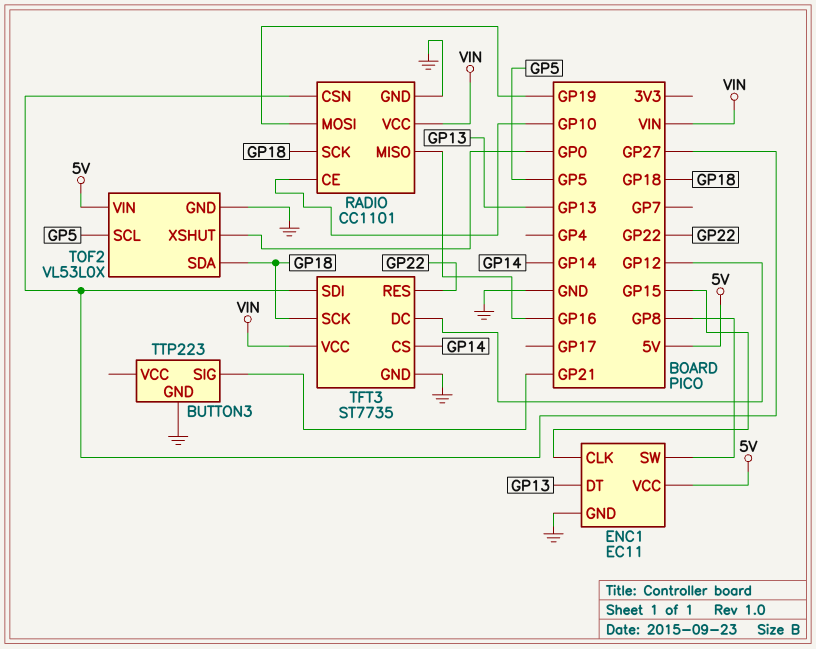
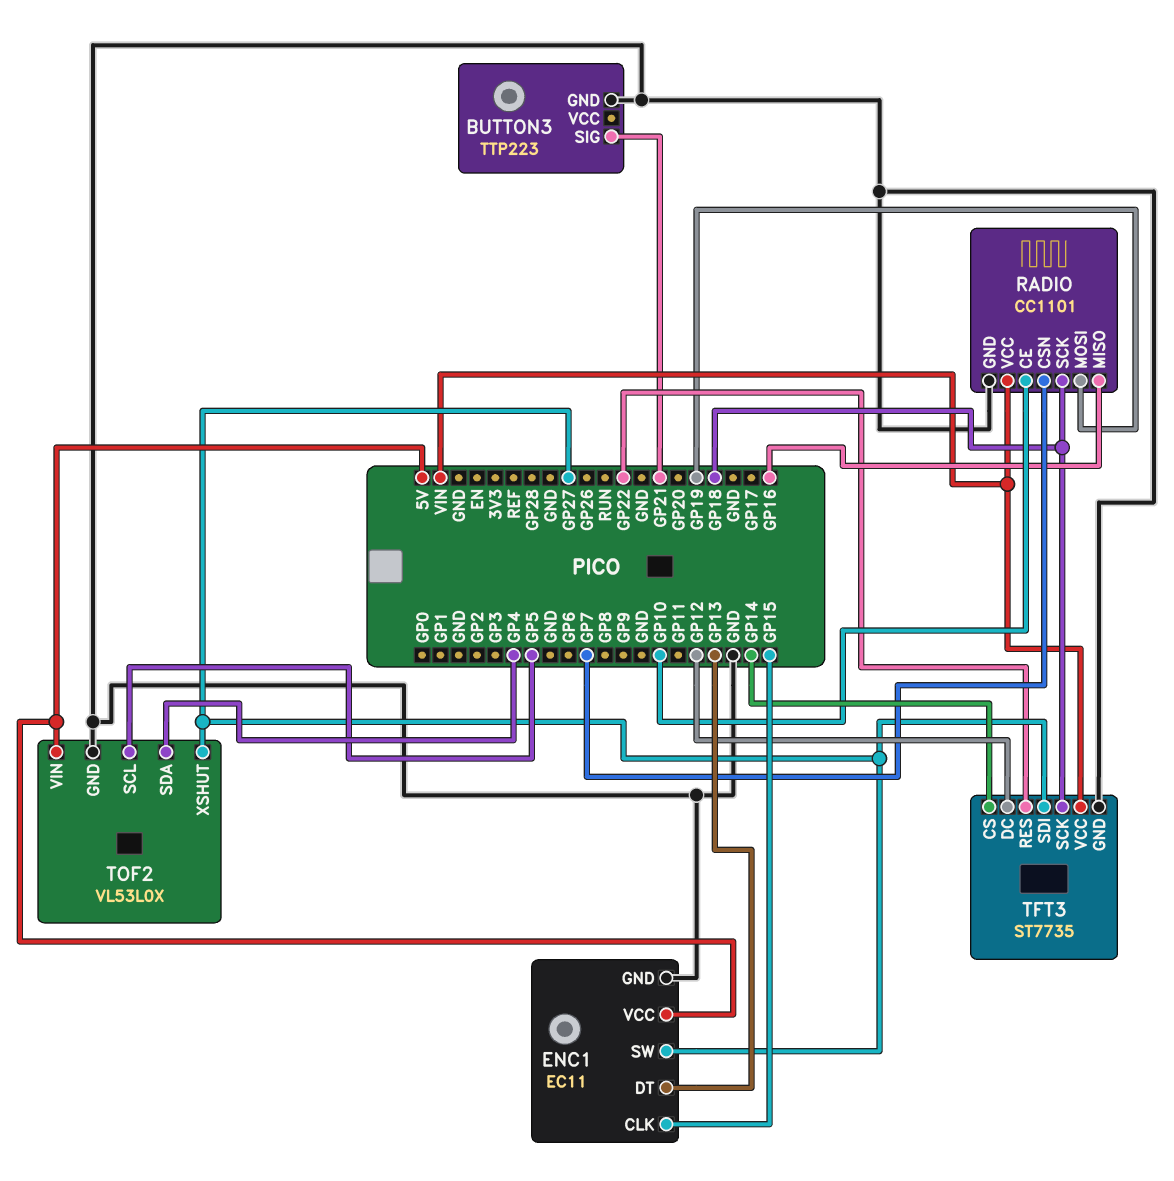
ENC1 pin SW: GP8 -> GP27
RADIO pin CSN: GP27 -> GP7
TOF2 pin SDA: GP18 -> GP4
TOF2 pin XSHUT: GP0 -> GP27

